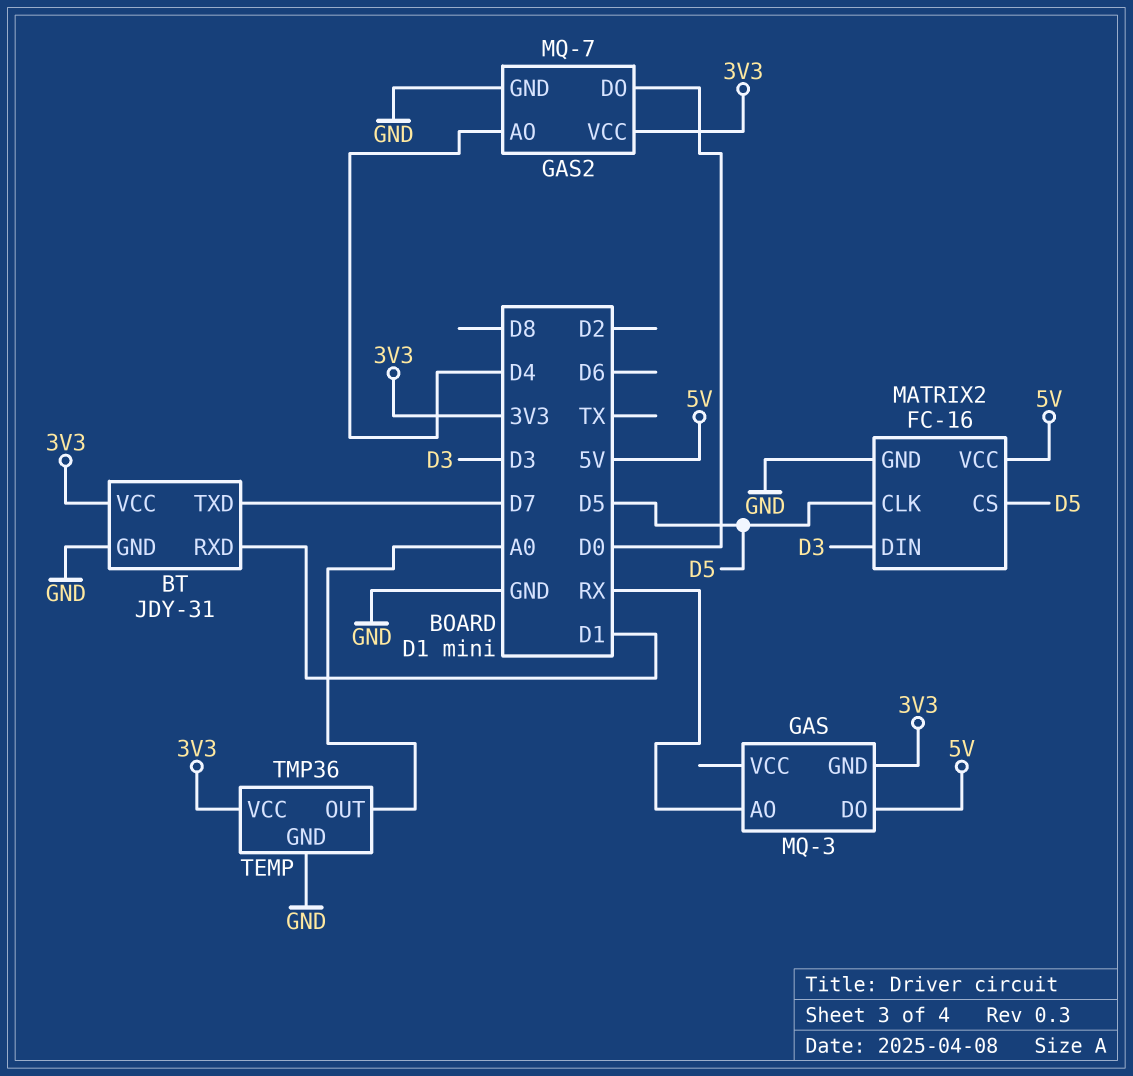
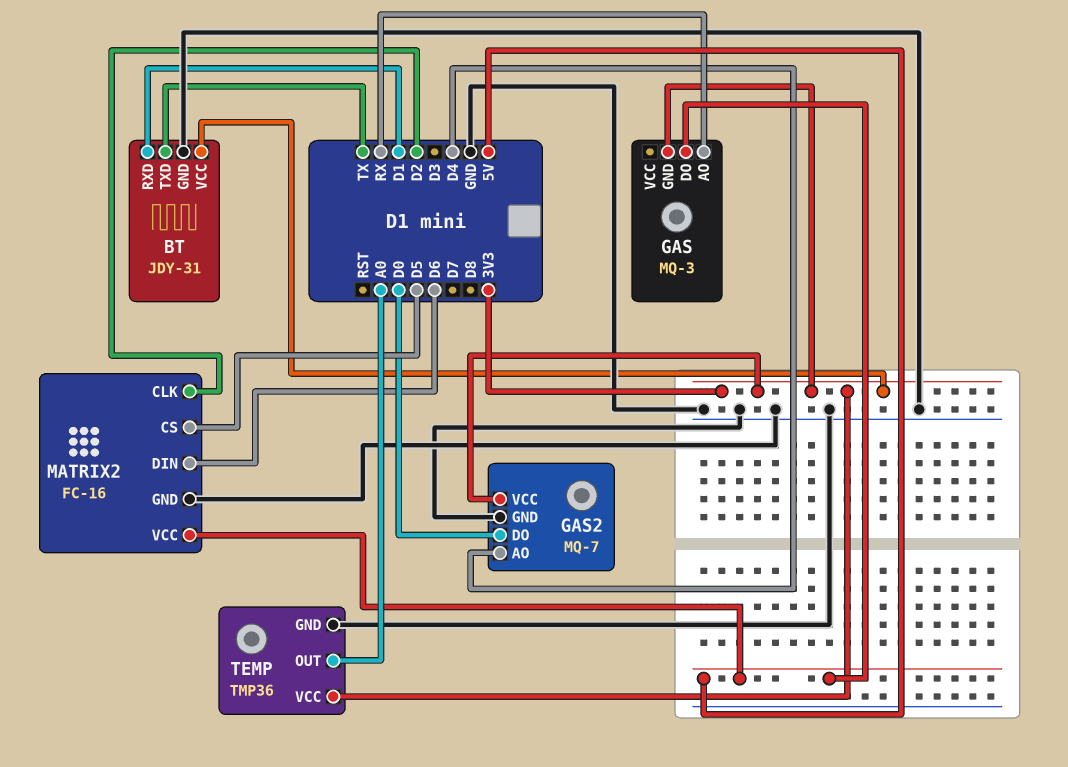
BT pin TXD: D7 -> TX
MATRIX2 pin CLK: D5 -> D2
MATRIX2 pin DIN: D3 -> D6

